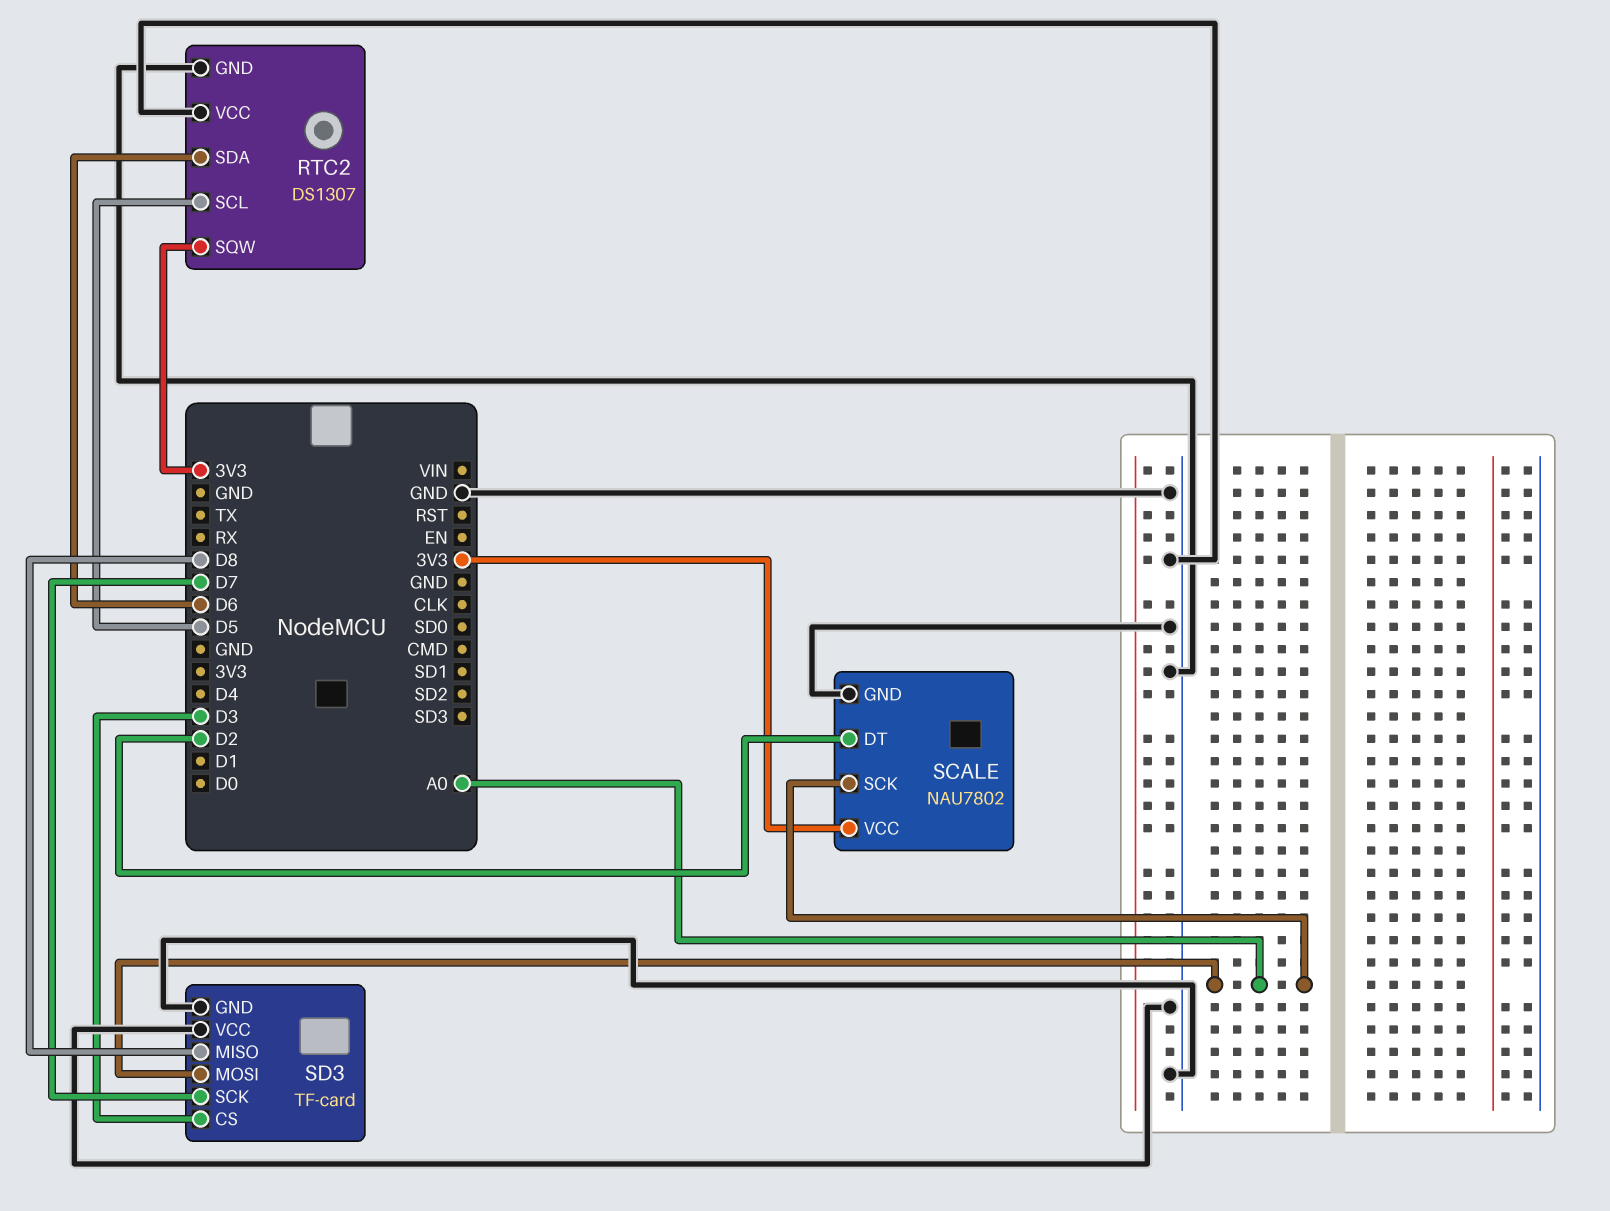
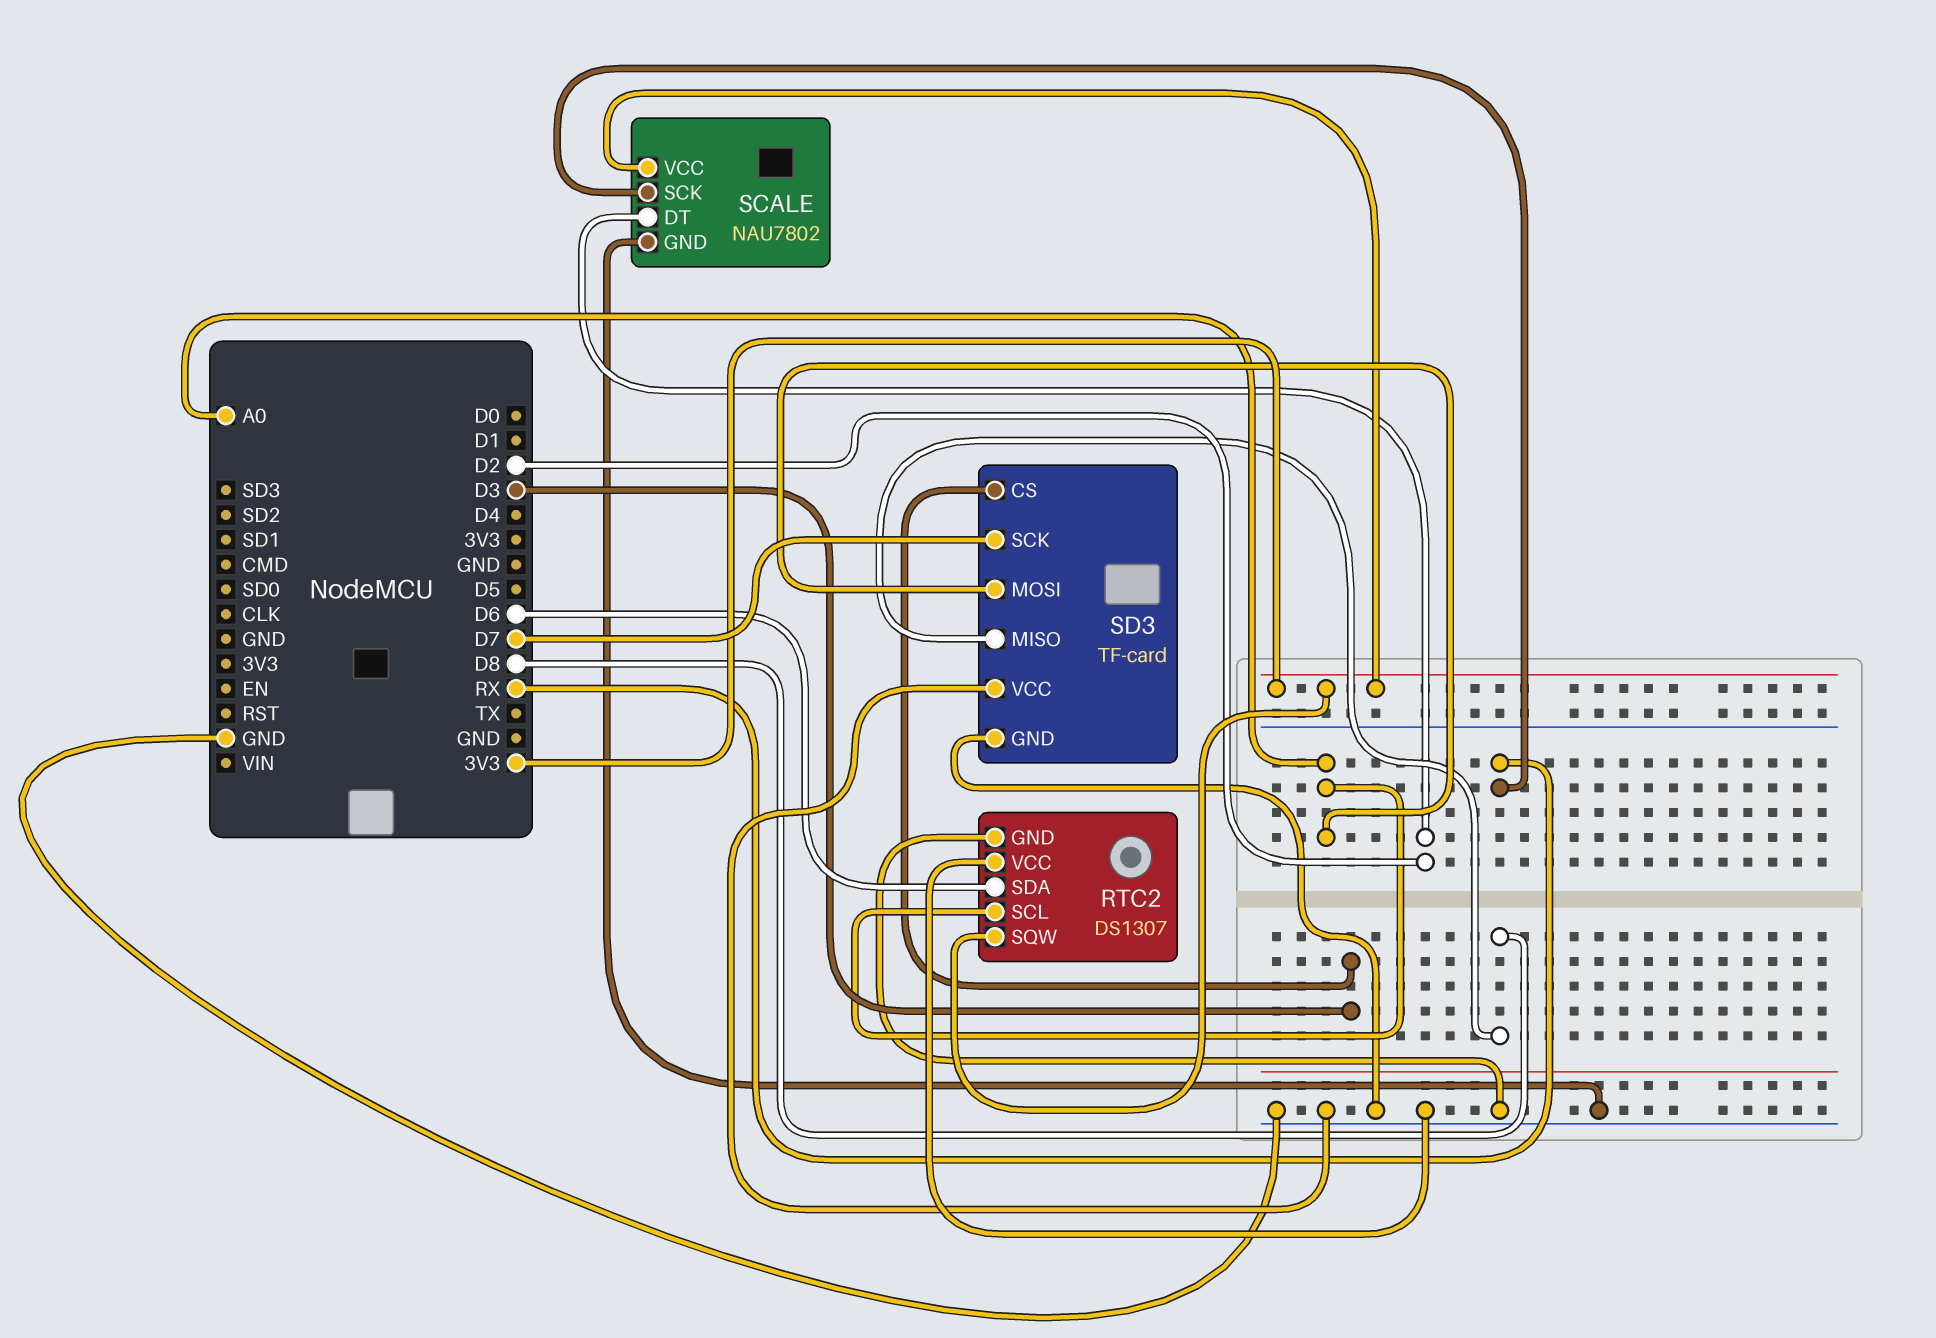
RTC2 pin SCL: D5 -> A0
SCALE pin SCK: A0 -> RX

